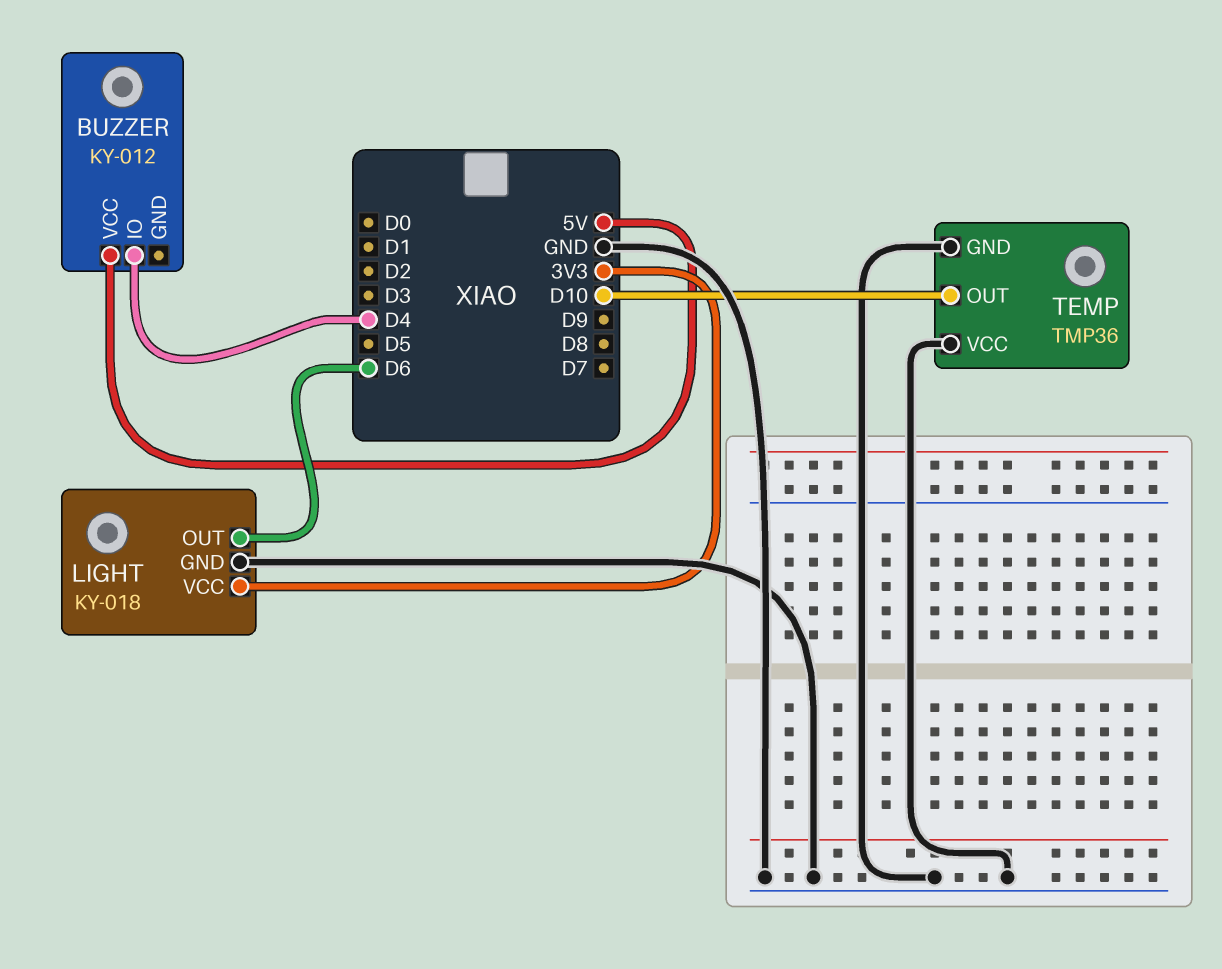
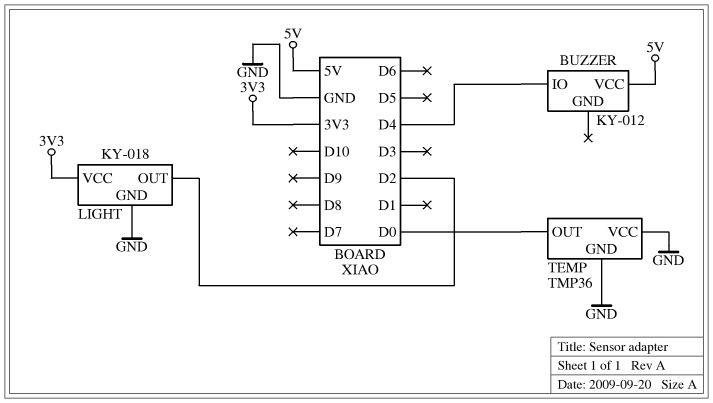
LIGHT pin OUT: D6 -> D2
TEMP pin OUT: D10 -> D0

